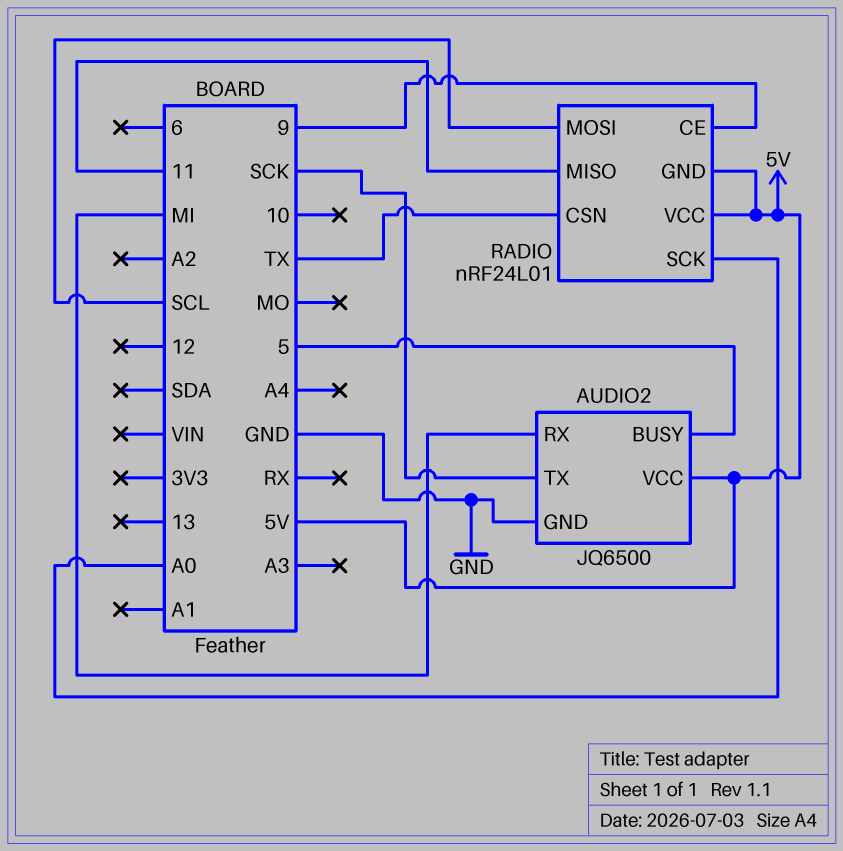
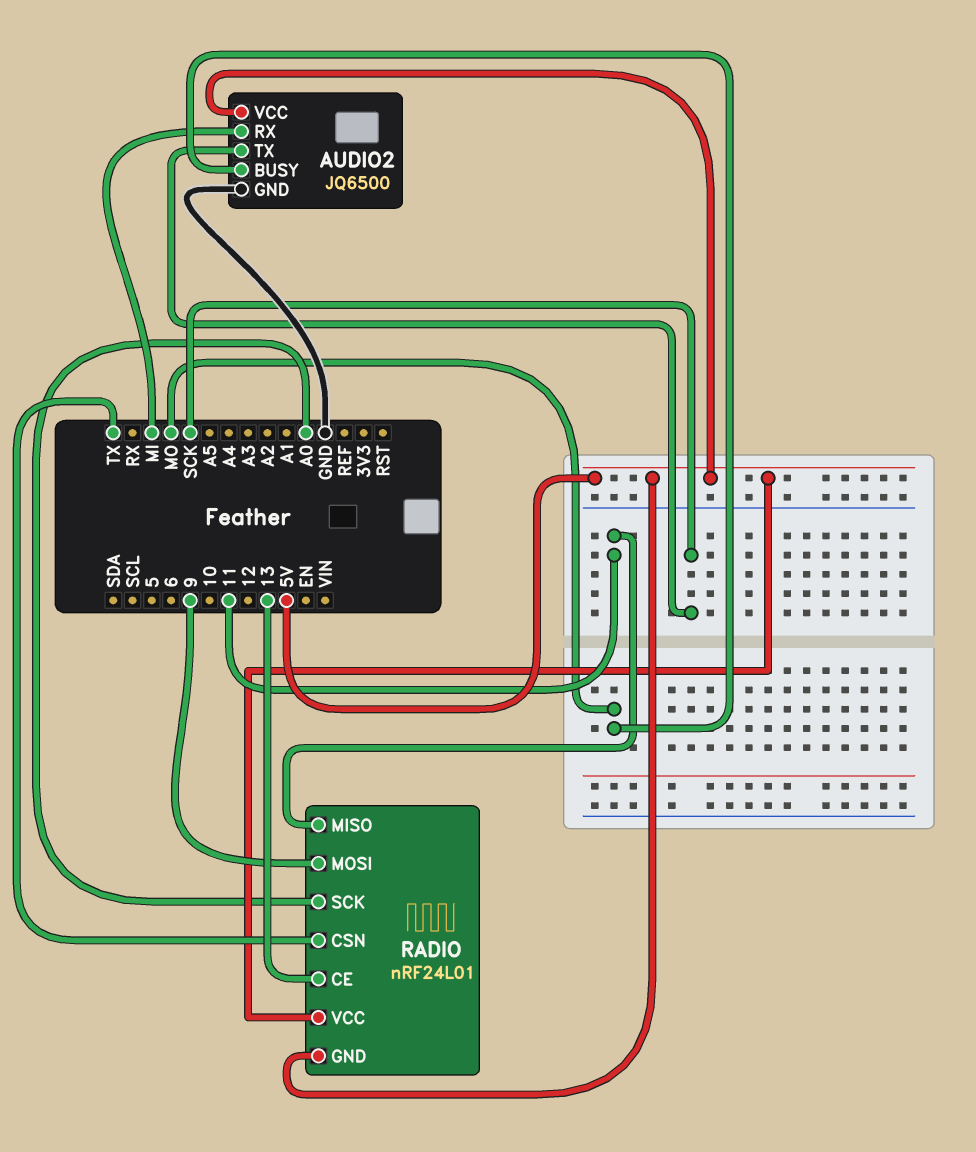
AUDIO2 pin BUSY: 5 -> MO
RADIO pin CE: 9 -> 13
RADIO pin MOSI: SCL -> 9

